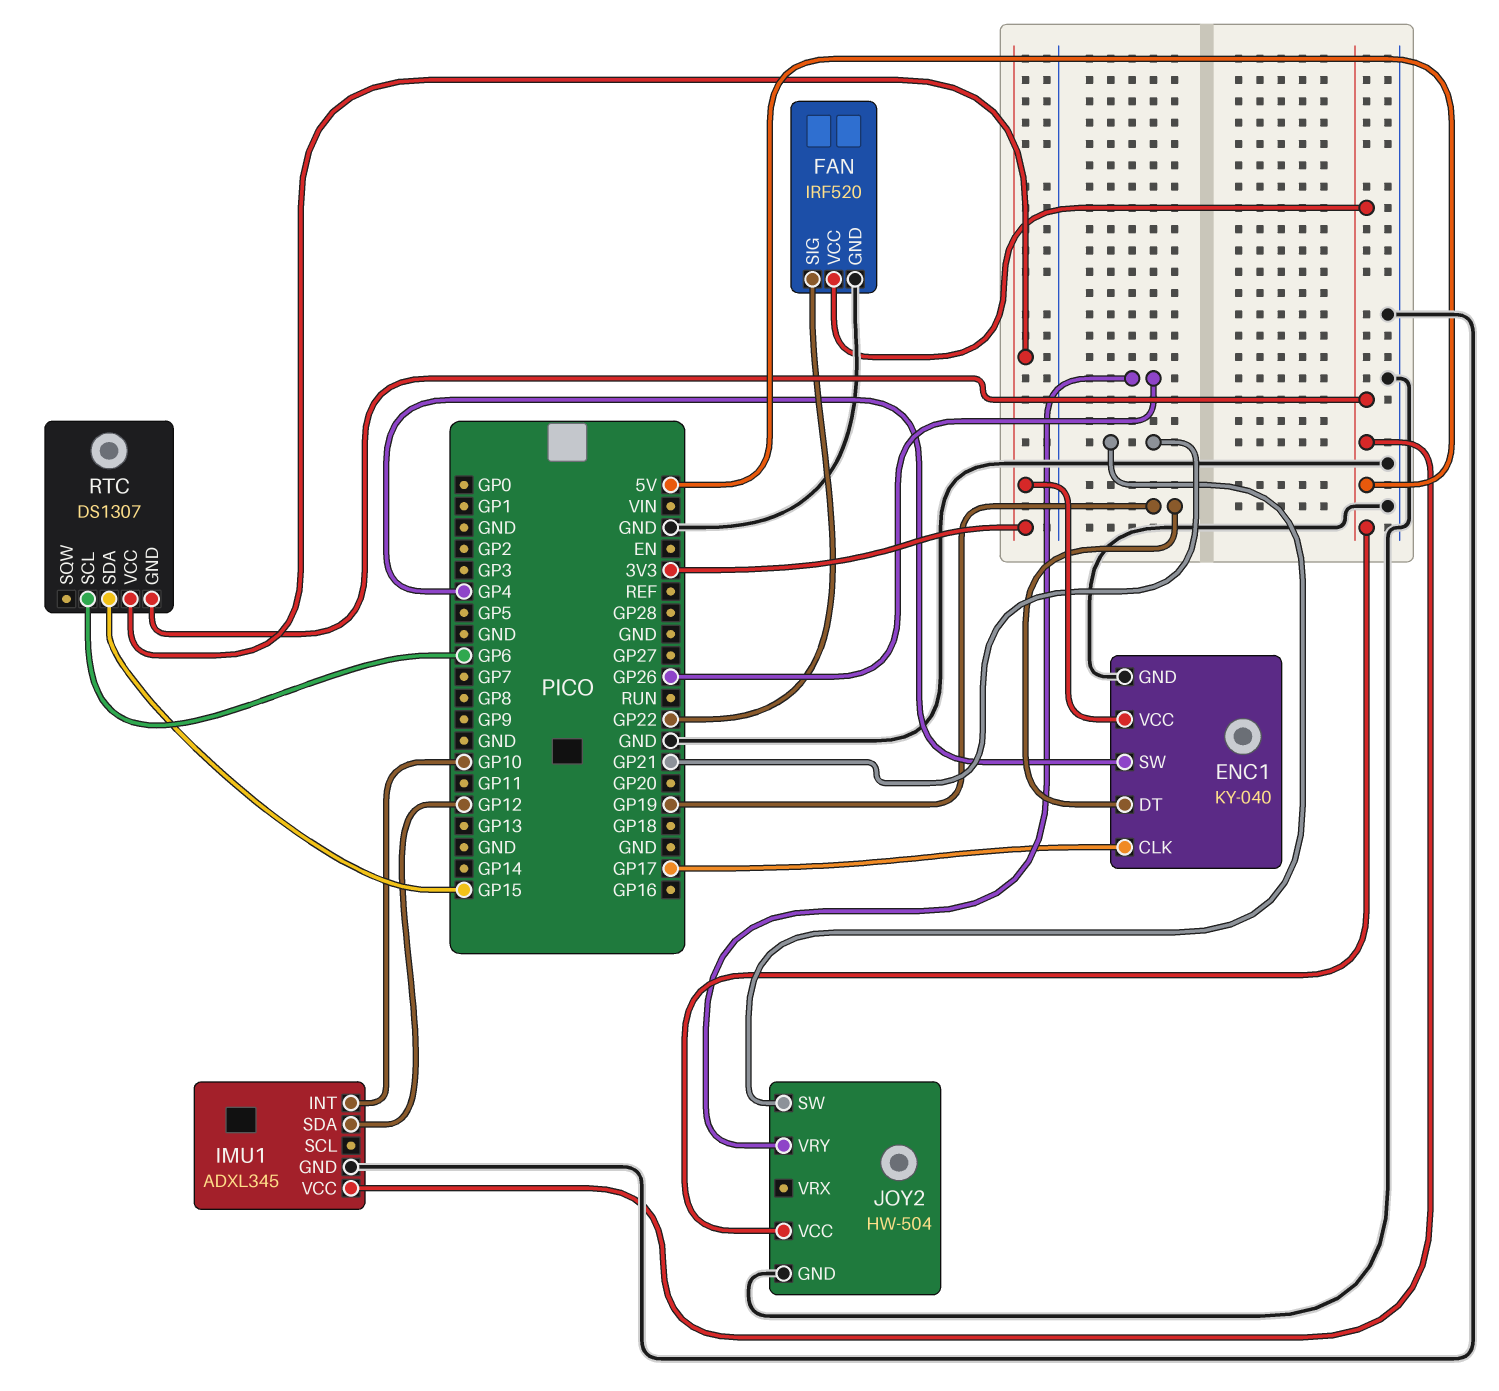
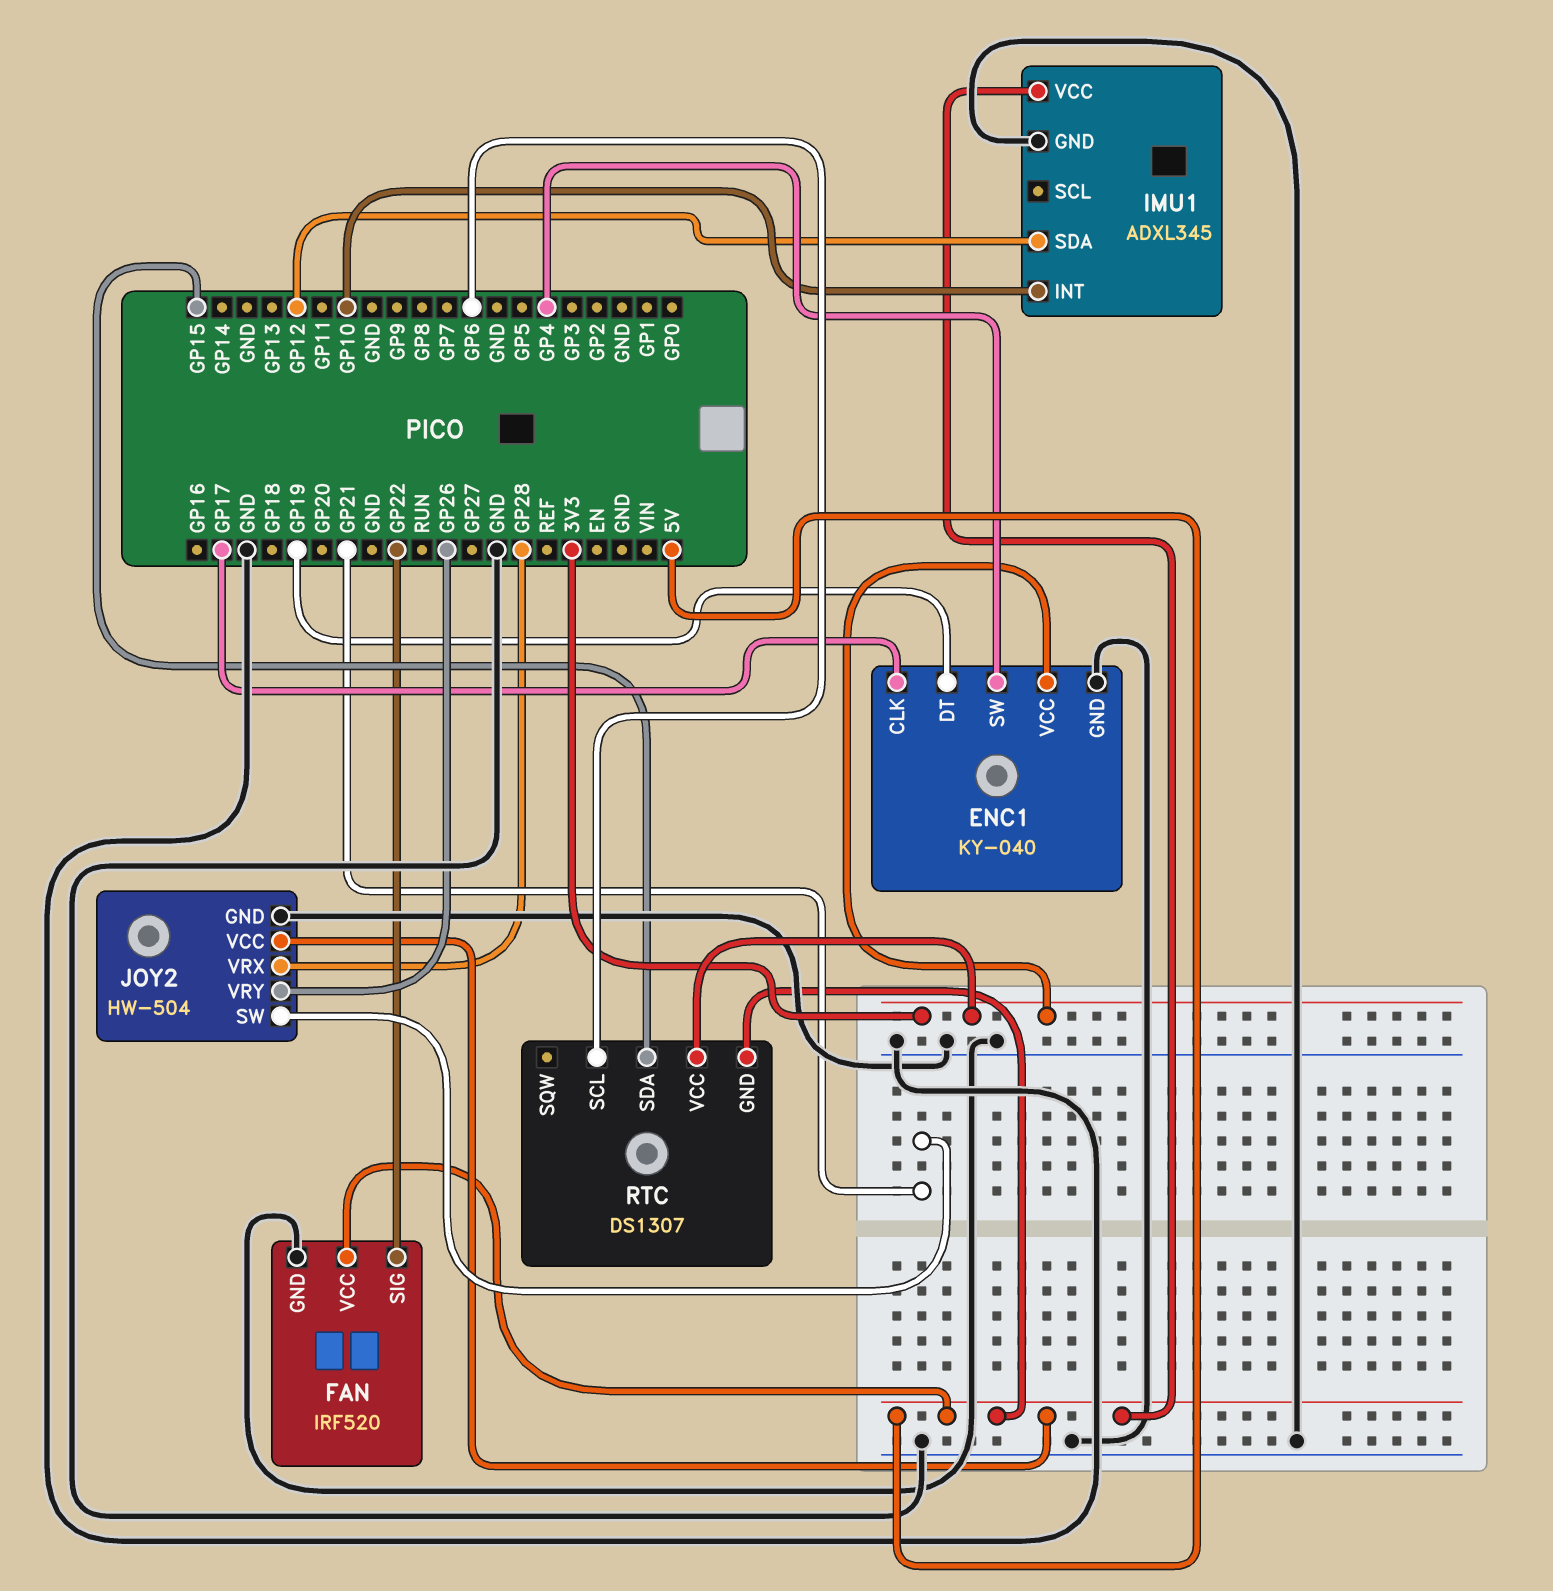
JOY2 pin VRX: none -> GP28

